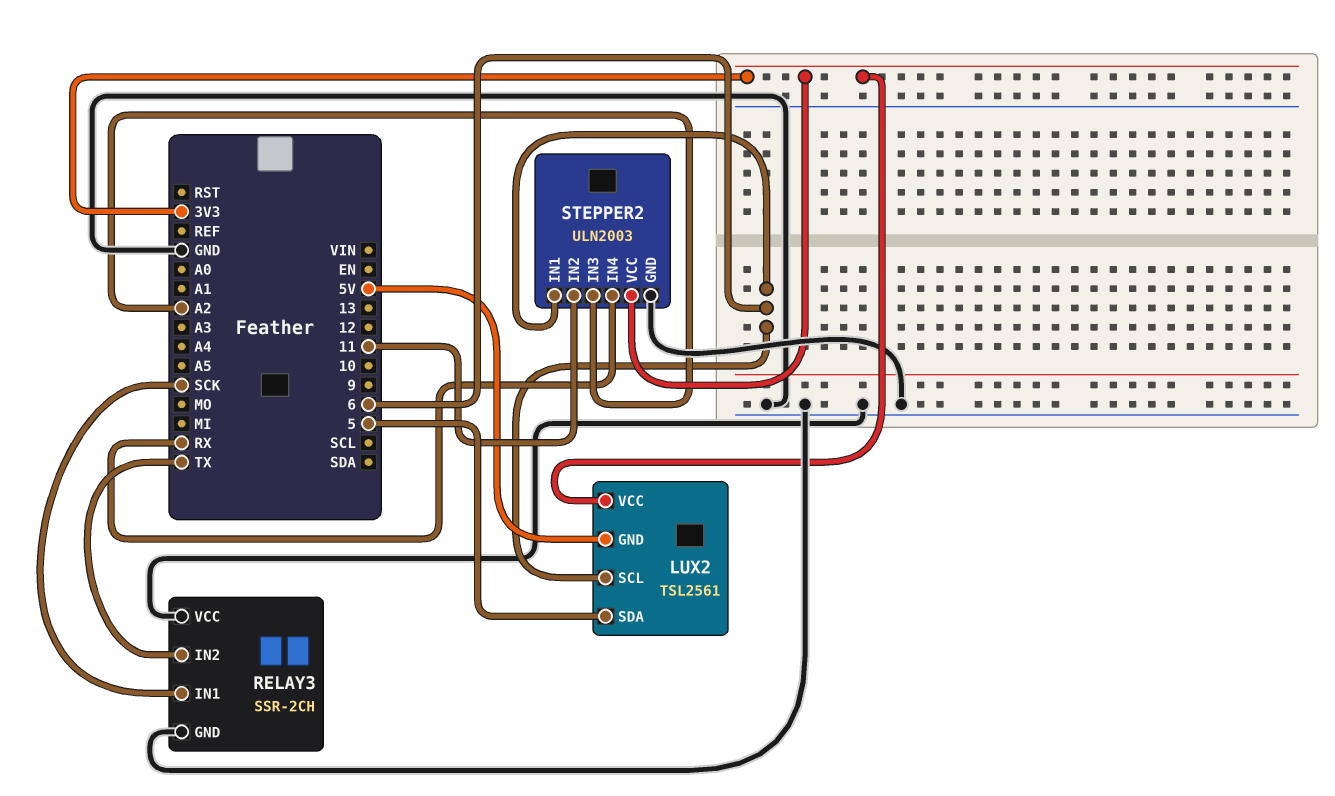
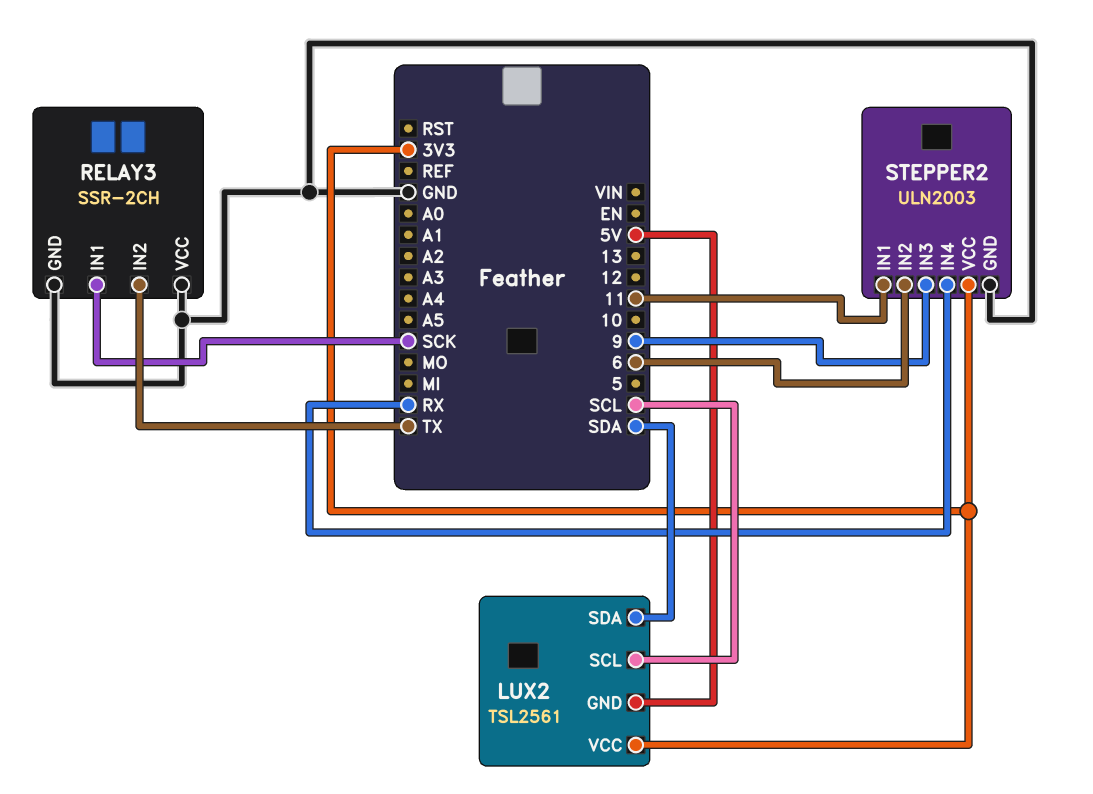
LUX2 pin SCL: 6 -> SCL
LUX2 pin SDA: 5 -> SDA
STEPPER2 pin IN1: 6 -> 11
STEPPER2 pin IN2: 11 -> 6
STEPPER2 pin IN3: A2 -> 9

